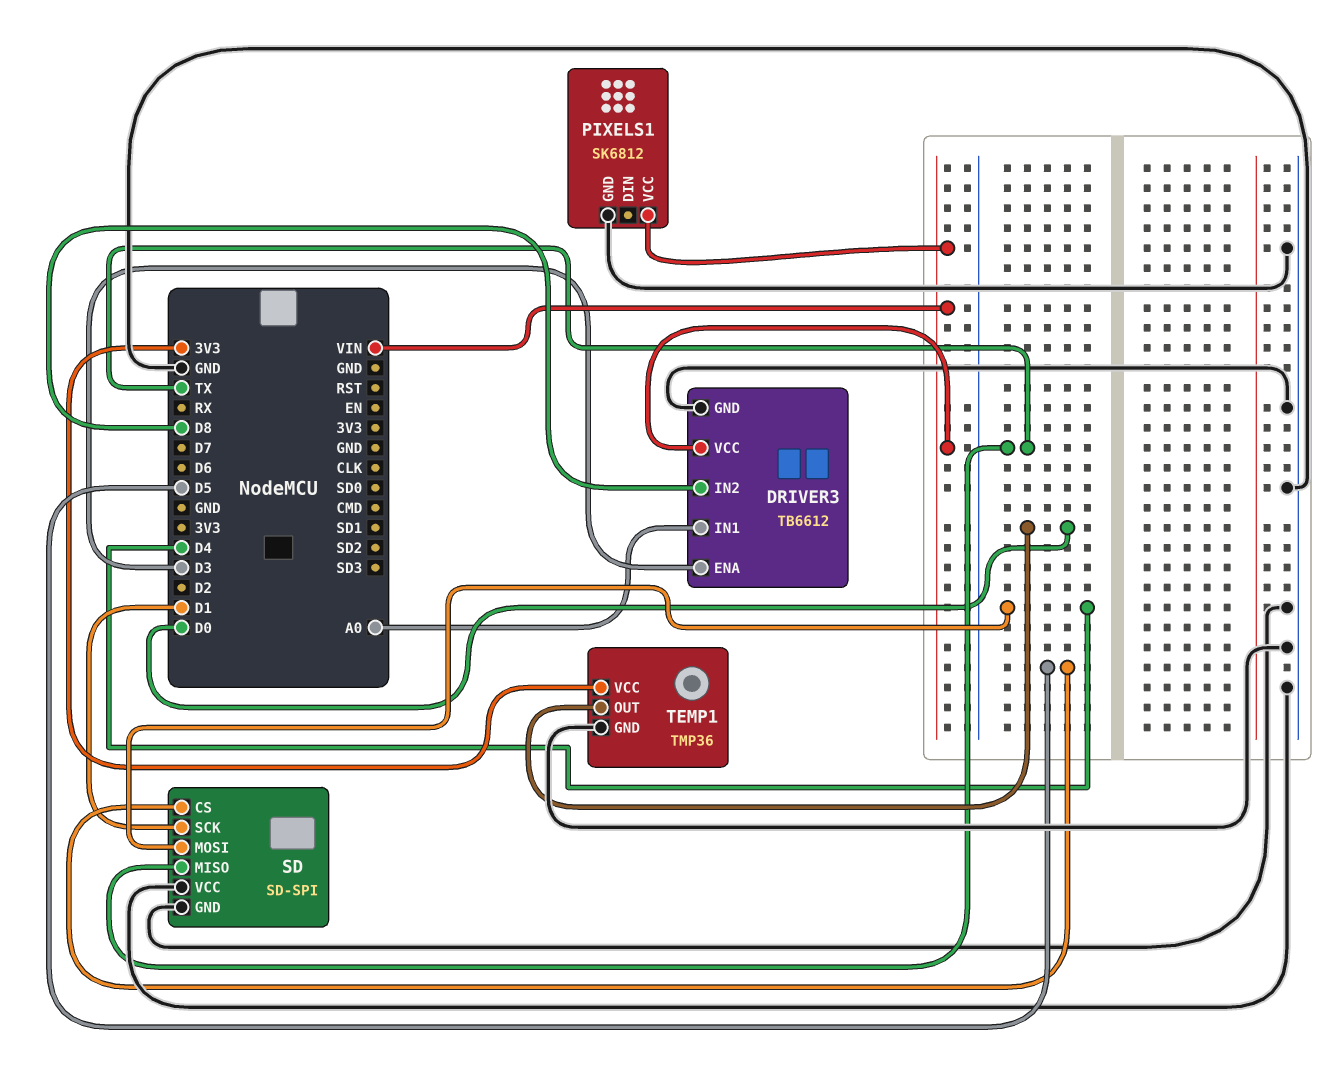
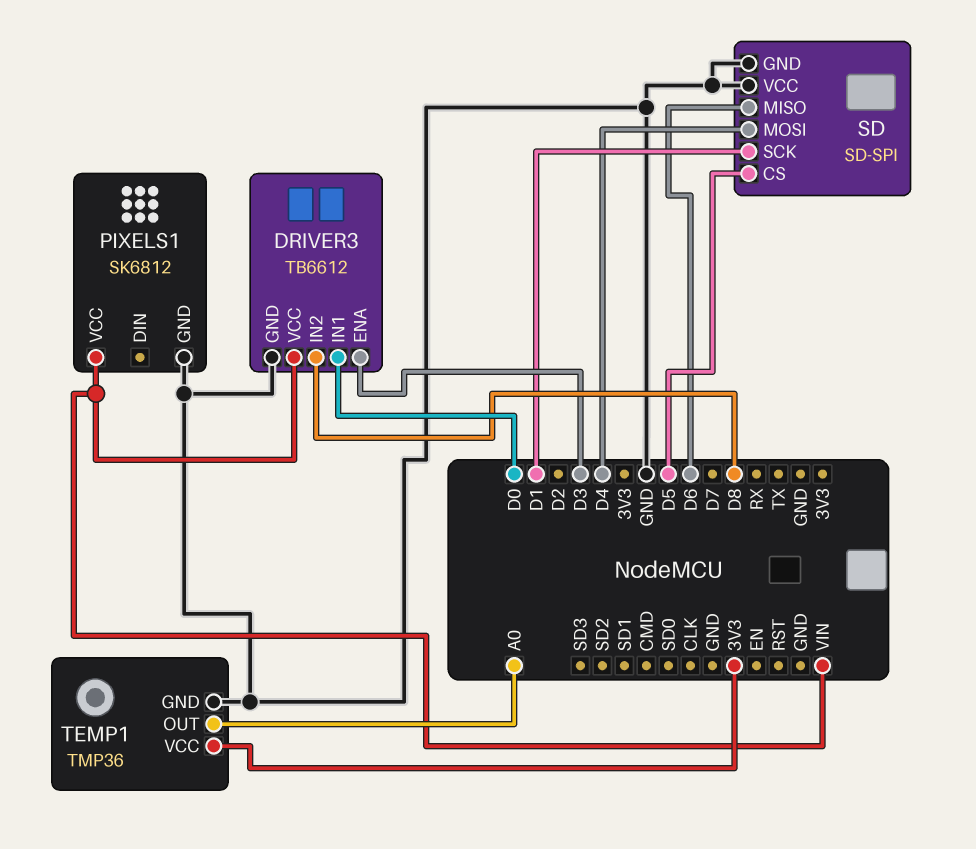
DRIVER3 pin IN1: A0 -> D0
SD pin MISO: TX -> D6
TEMP1 pin OUT: D0 -> A0

